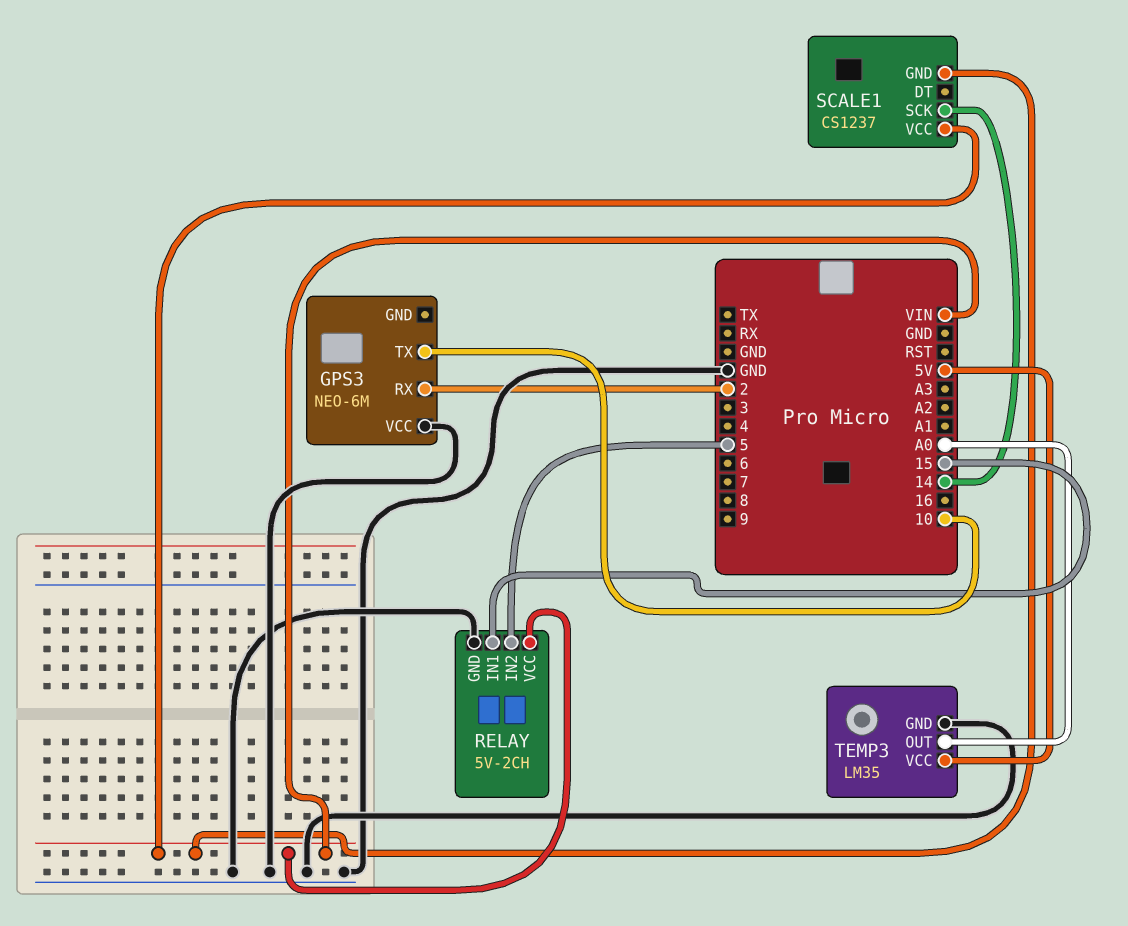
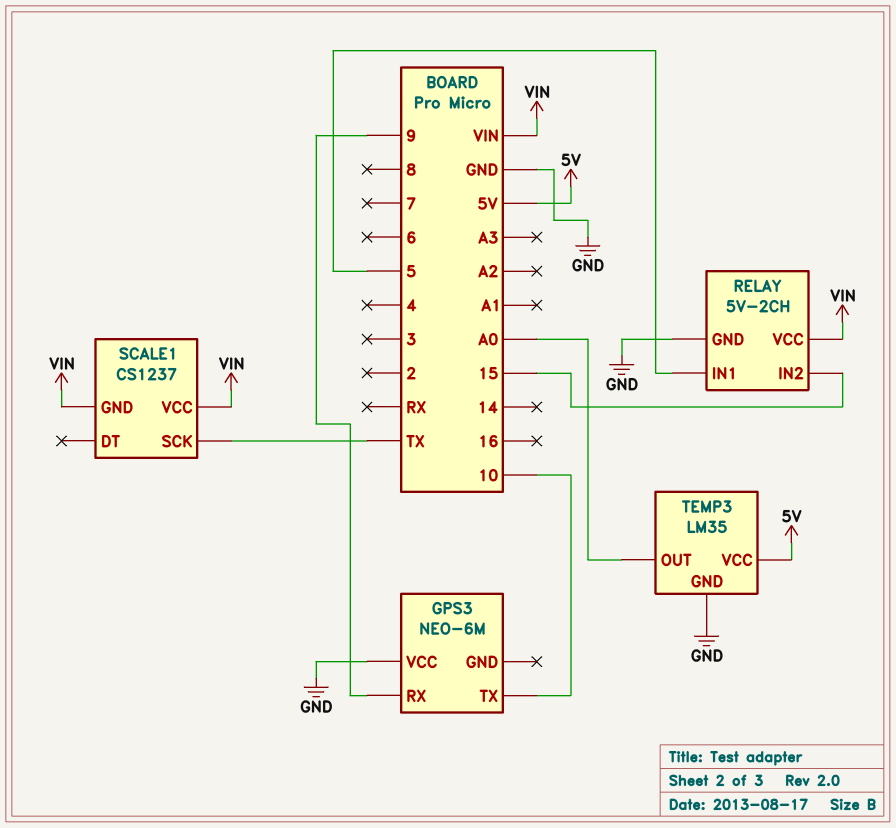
GPS3 pin RX: 2 -> 9
RELAY pin IN1: 15 -> 5
RELAY pin IN2: 5 -> 15
SCALE1 pin SCK: 14 -> TX

